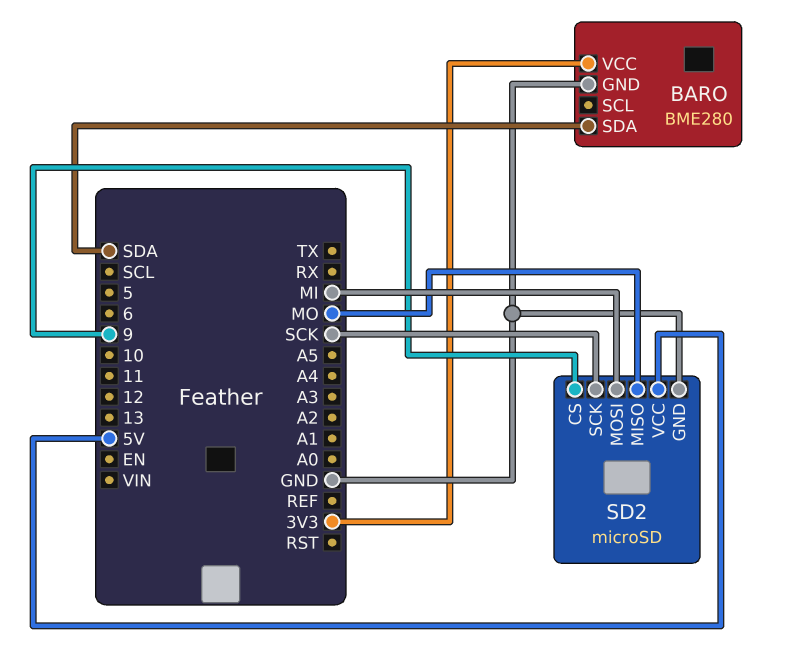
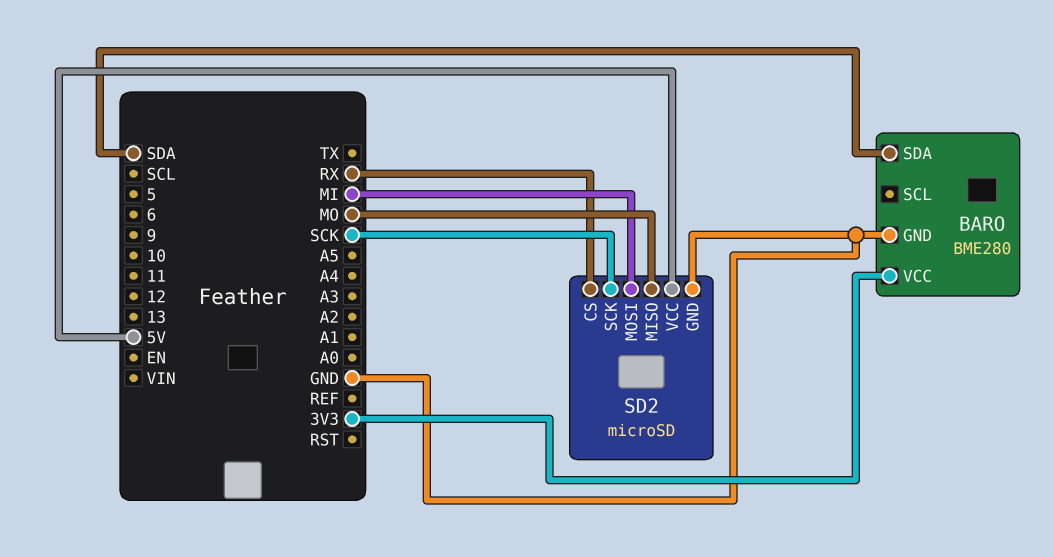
SD2 pin CS: 9 -> RX

